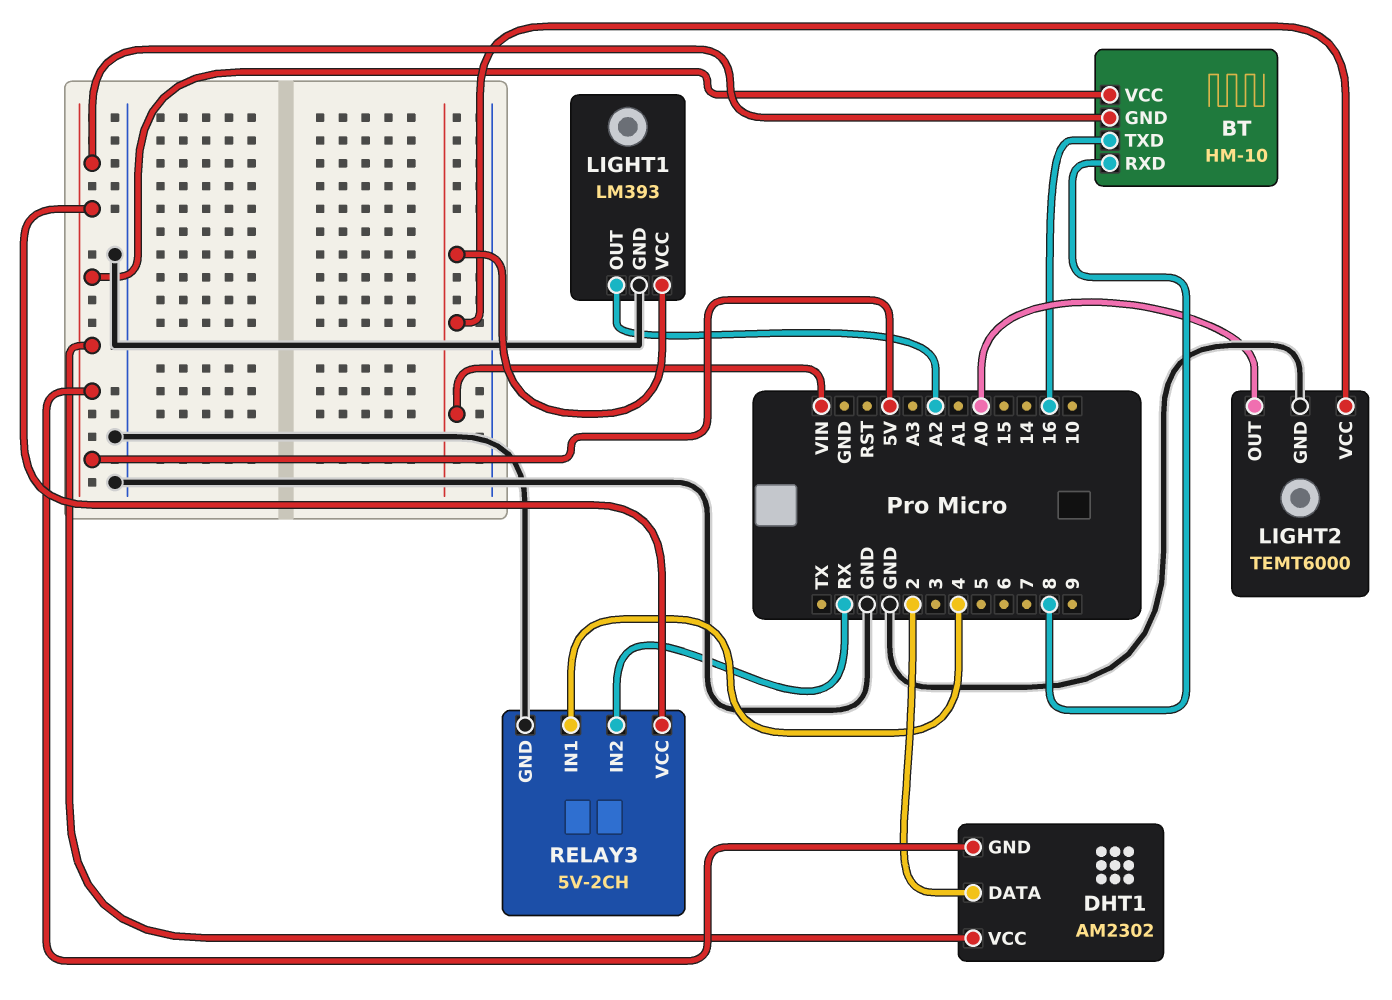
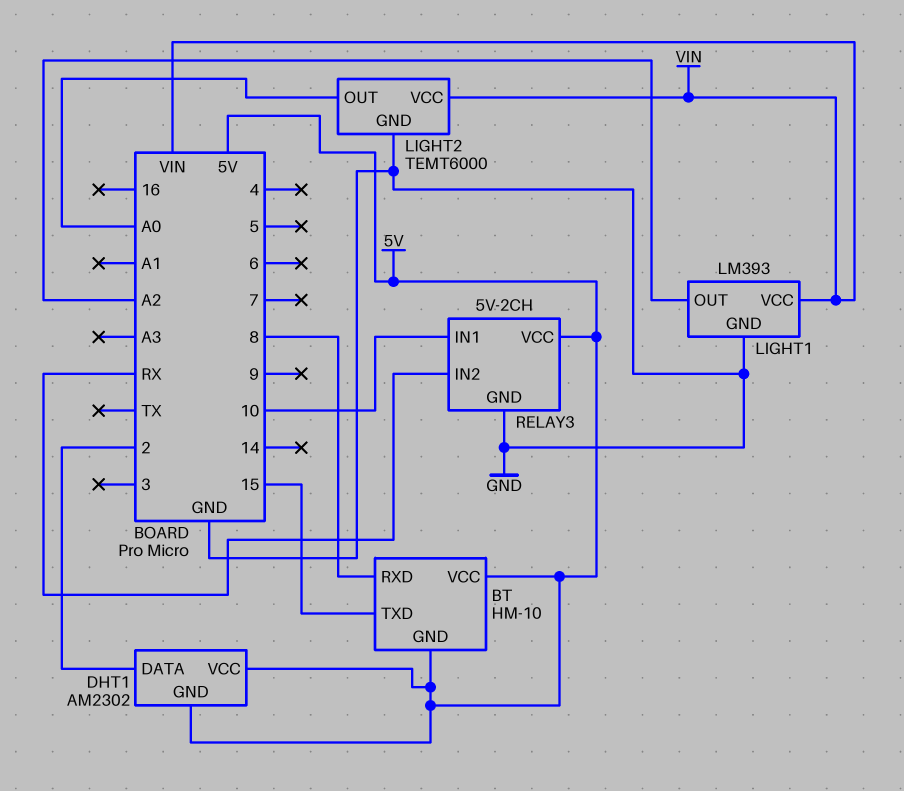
BT pin TXD: 16 -> 15
RELAY3 pin IN1: 4 -> 10

